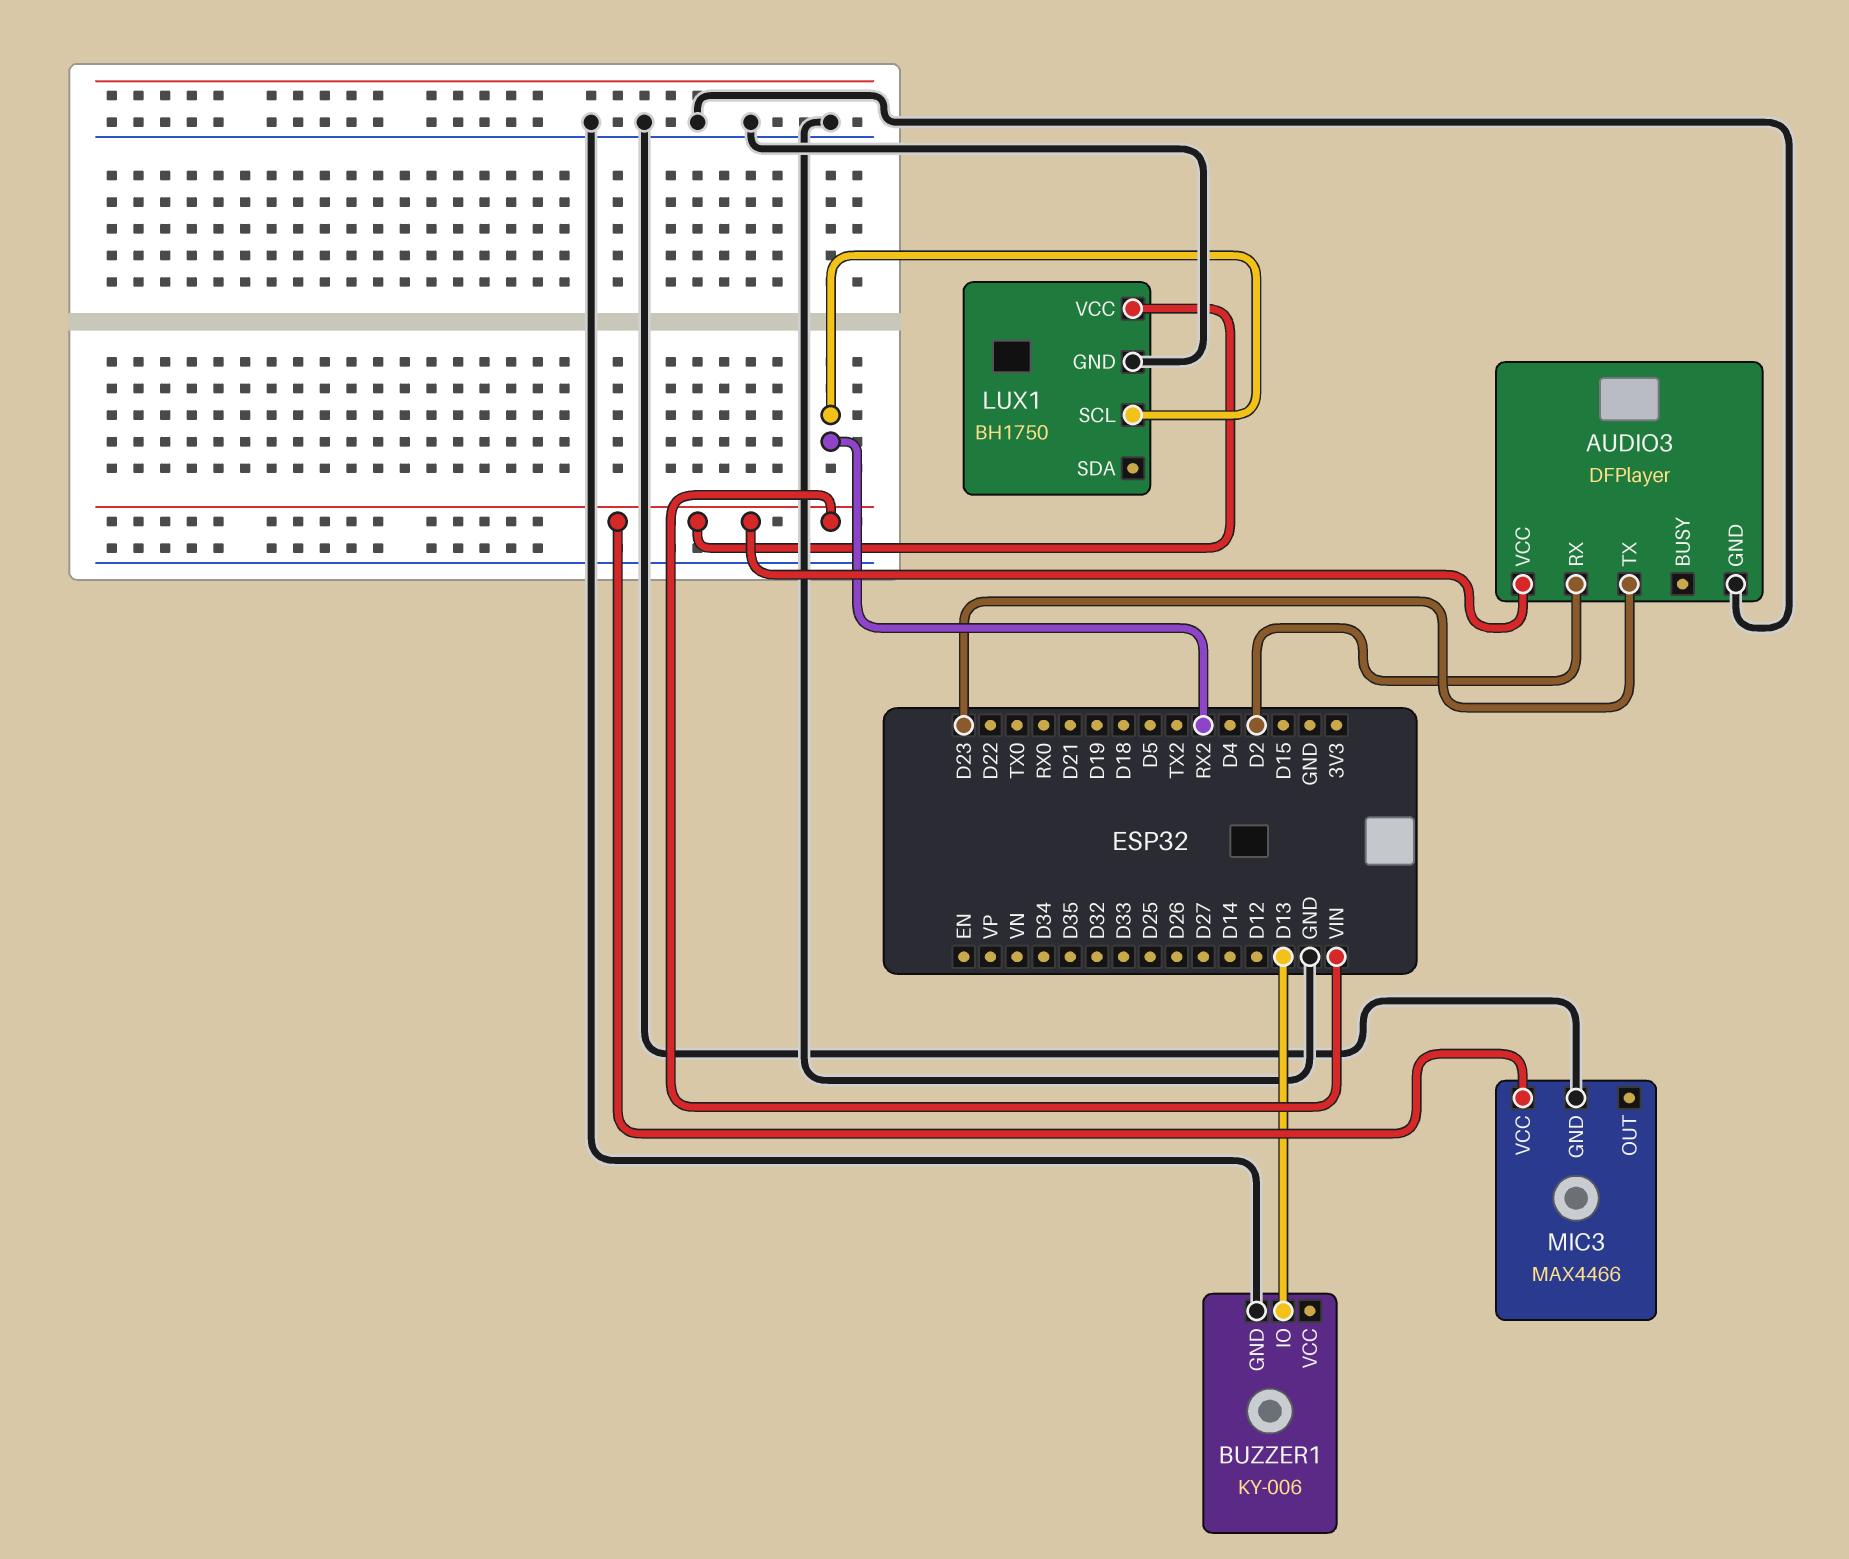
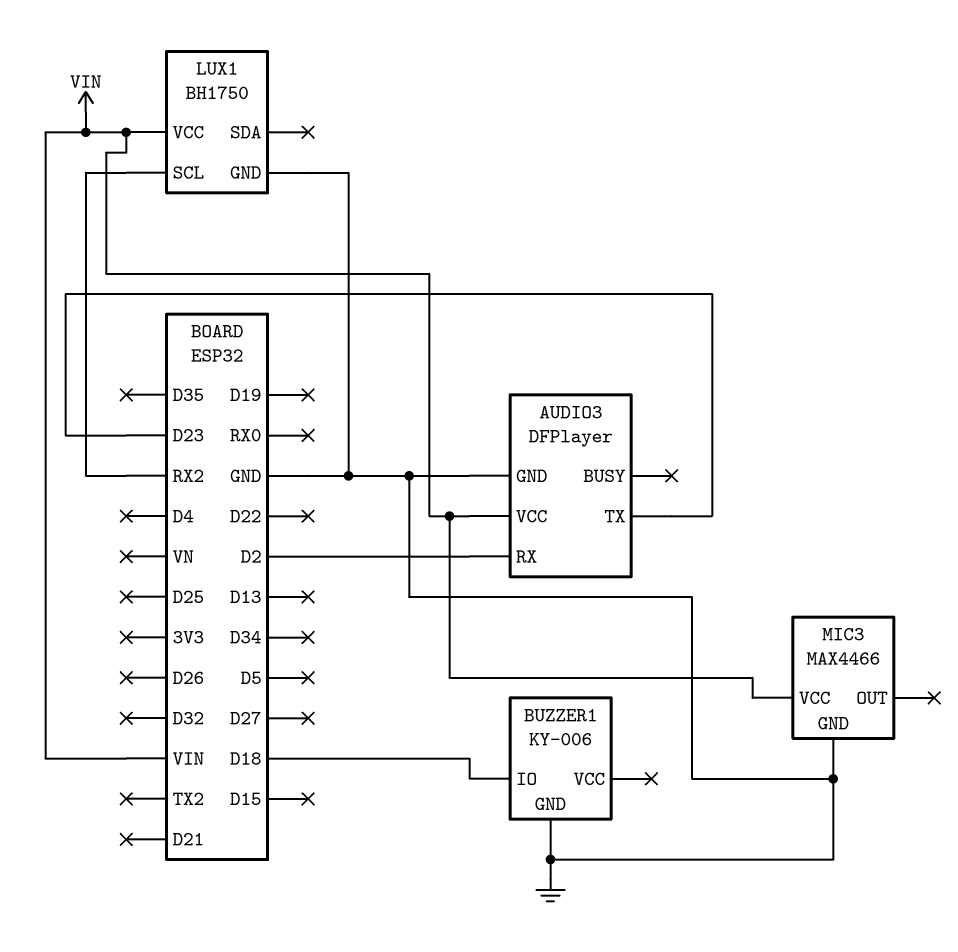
BUZZER1 pin IO: D13 -> D18

